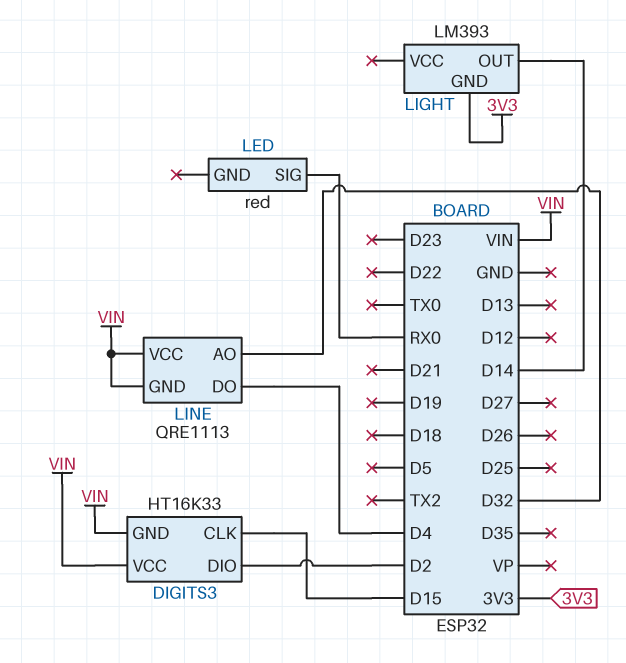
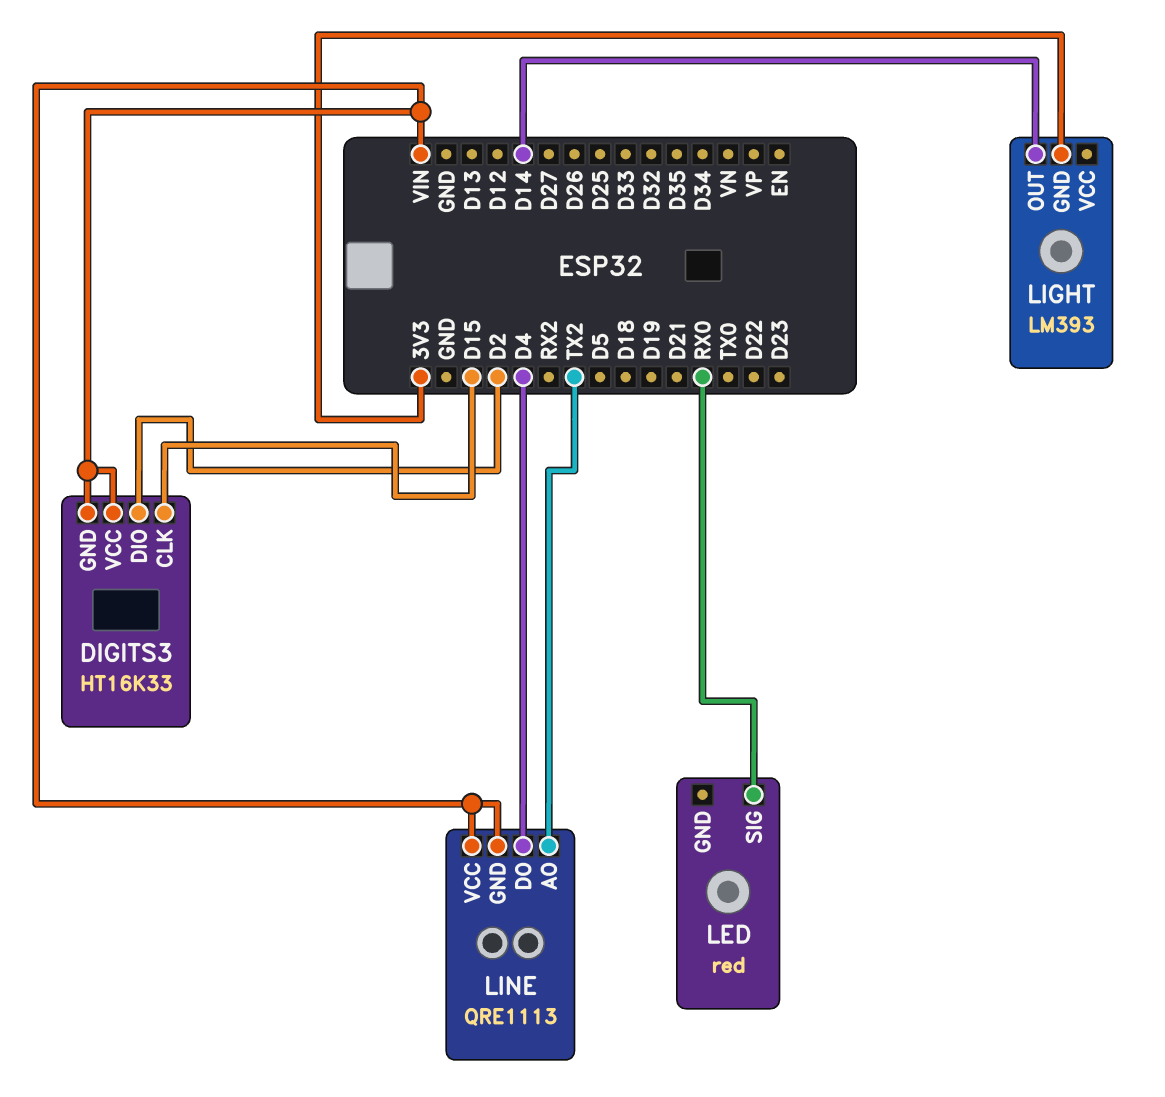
LINE pin AO: D32 -> TX2

